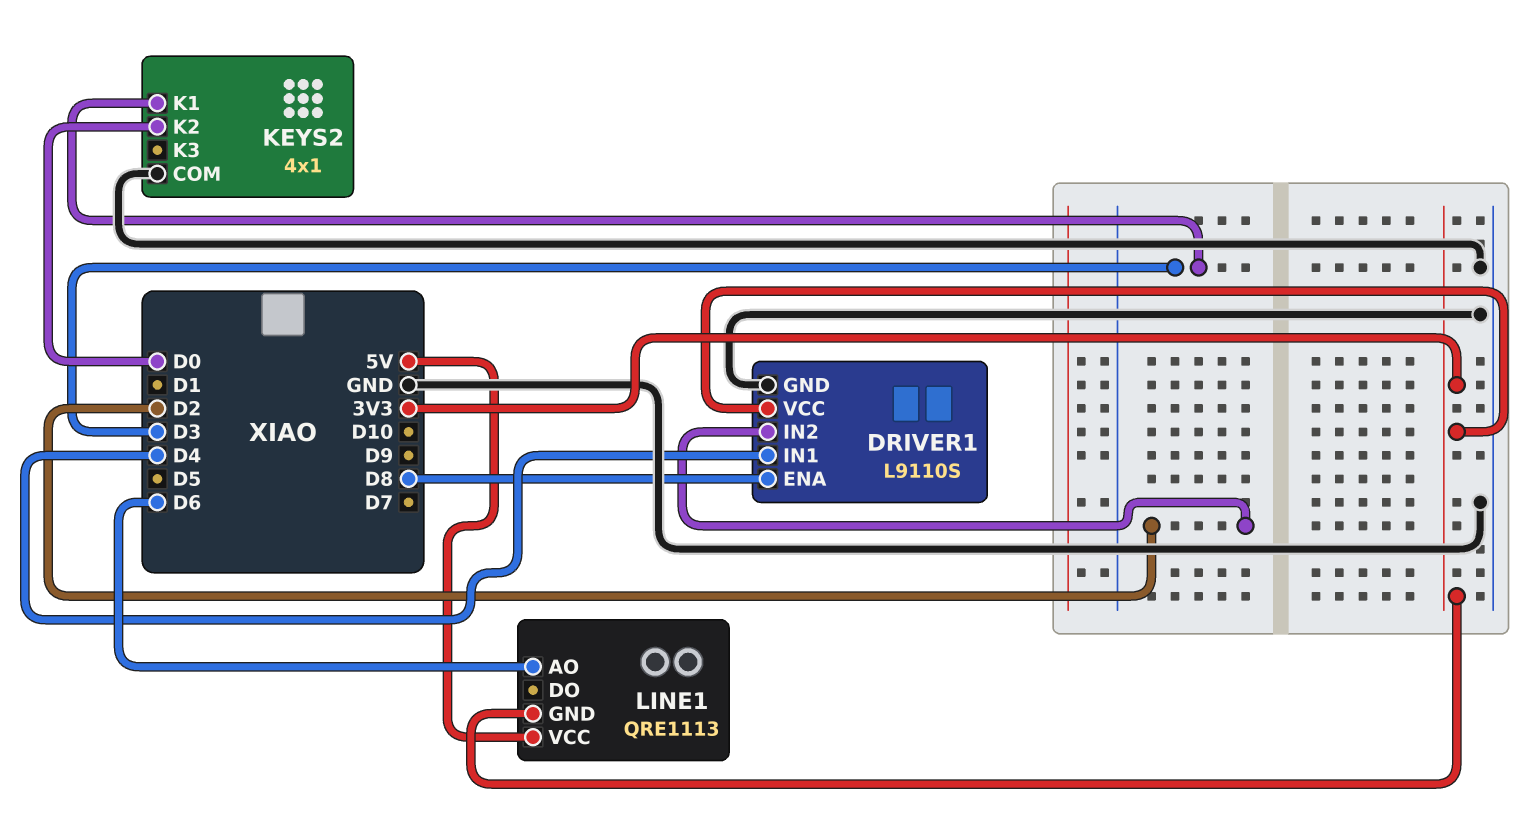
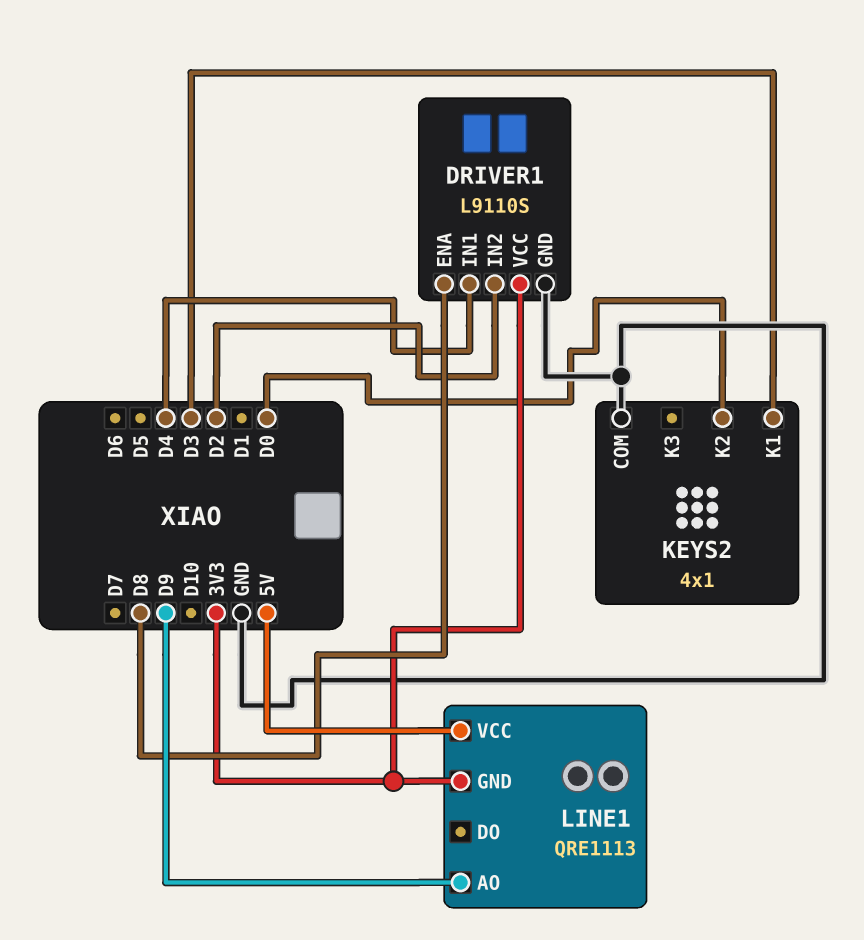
LINE1 pin AO: D6 -> D9

